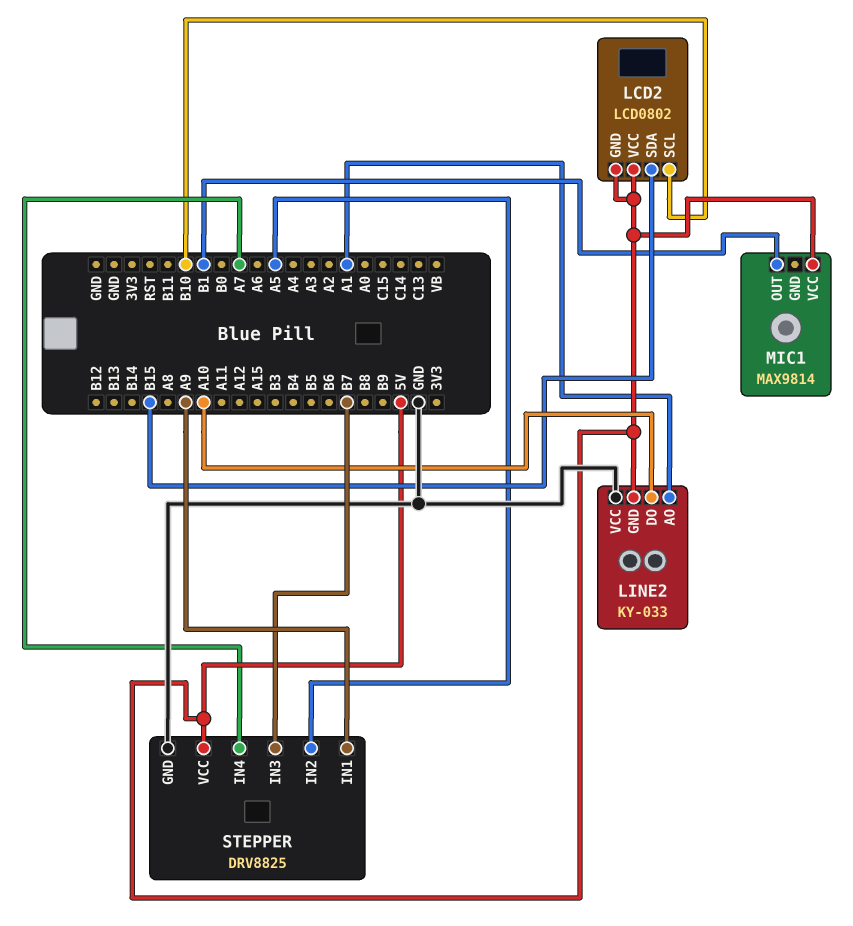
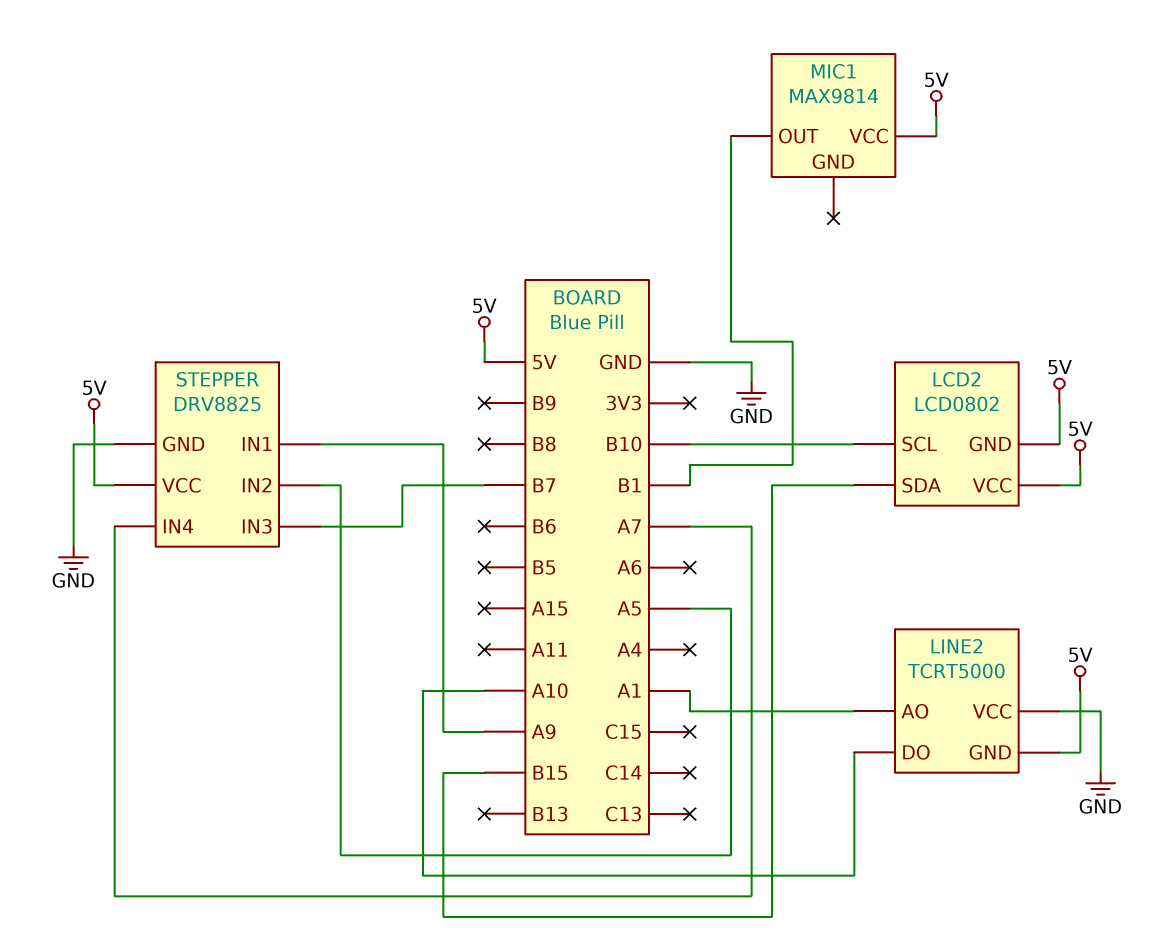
LINE2: KY-033 -> TCRT5000

